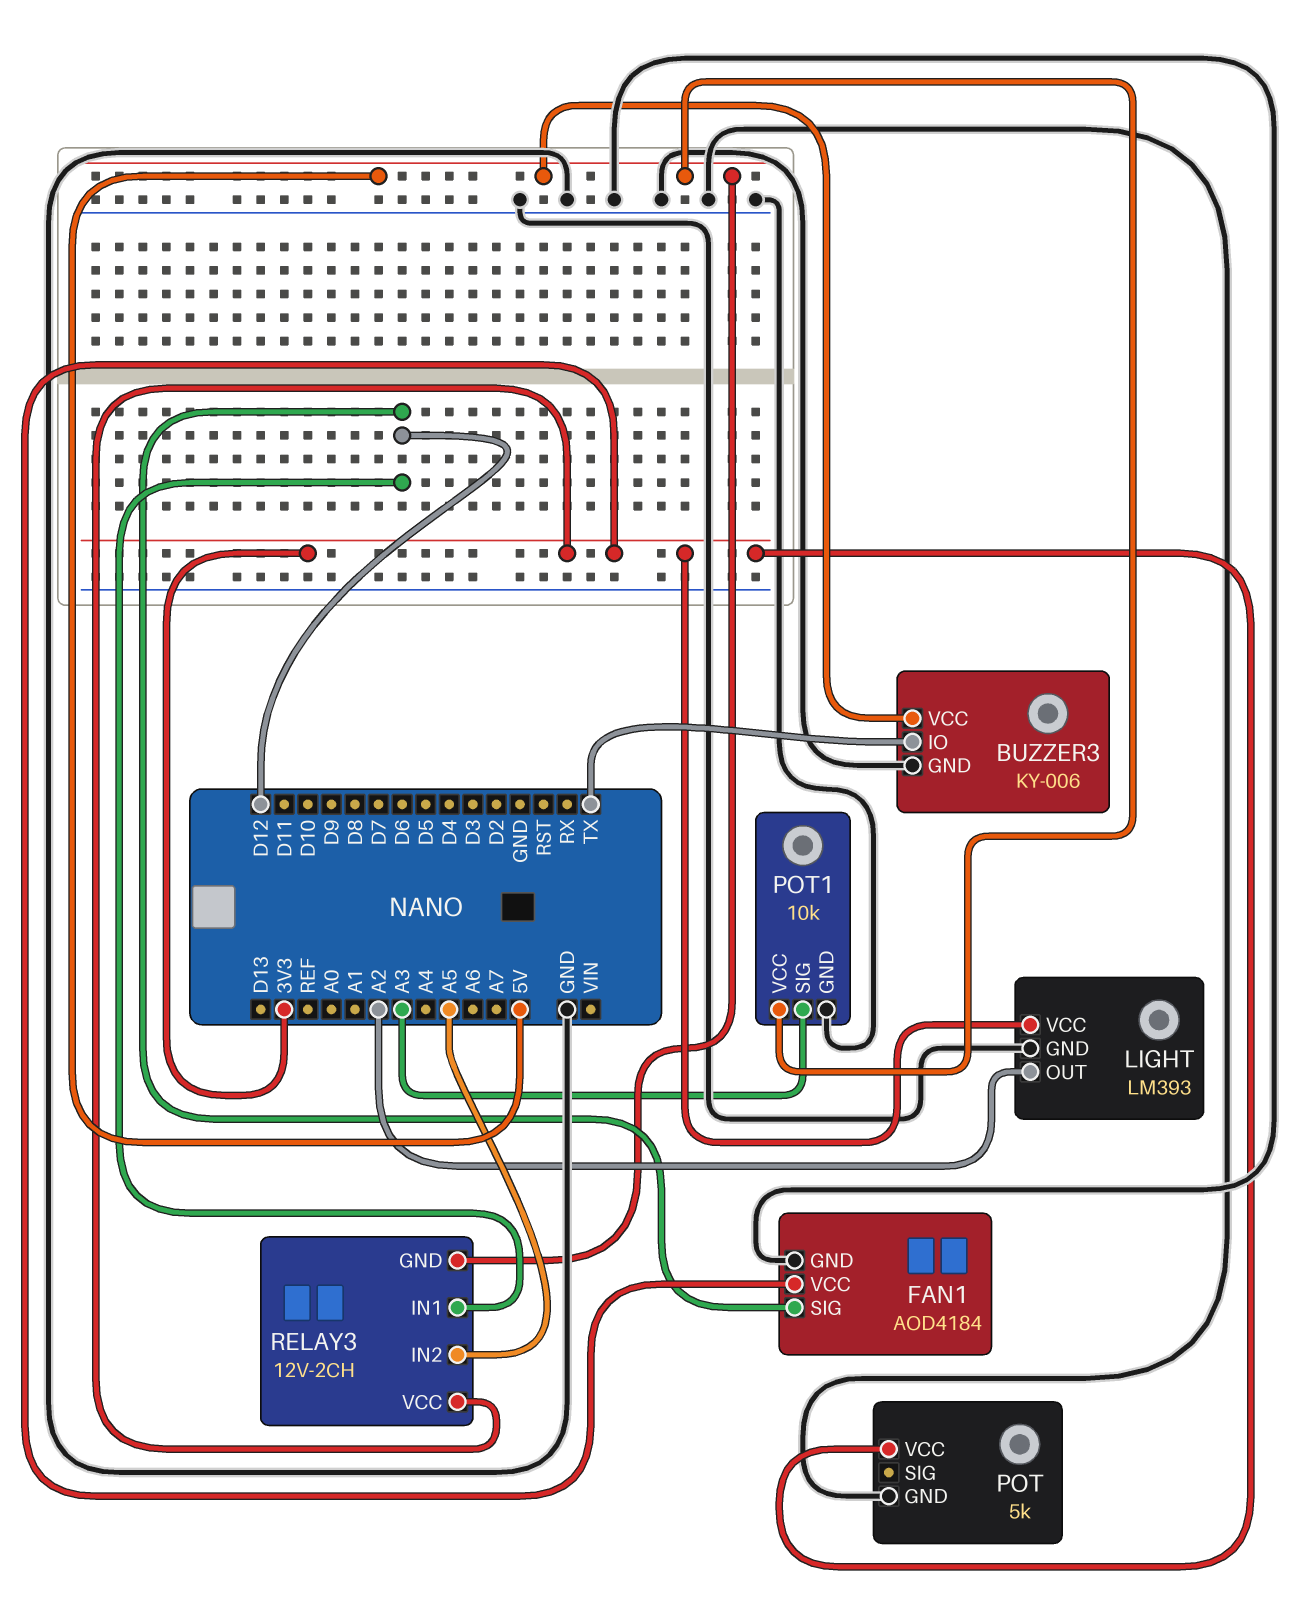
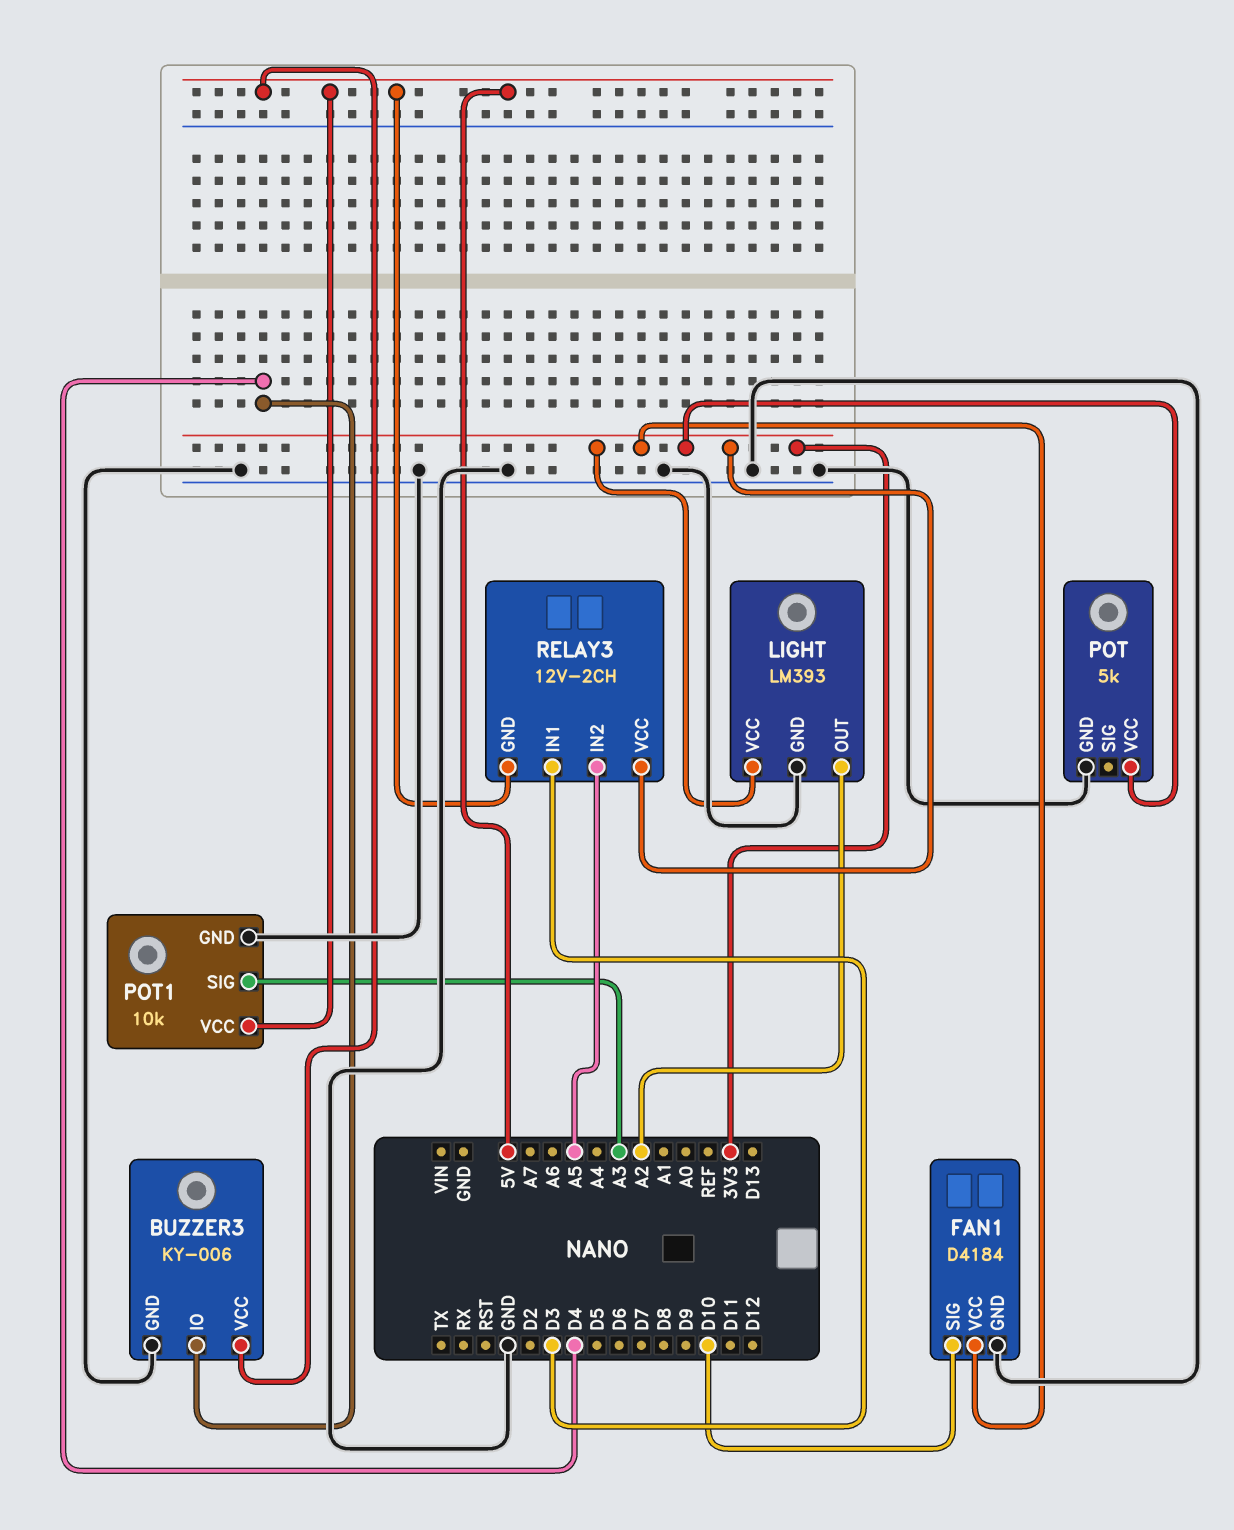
BUZZER3 pin IO: TX -> D4
FAN1: AOD4184 -> D4184
FAN1 pin SIG: D12 -> D10
RELAY3 pin IN1: D12 -> D3

